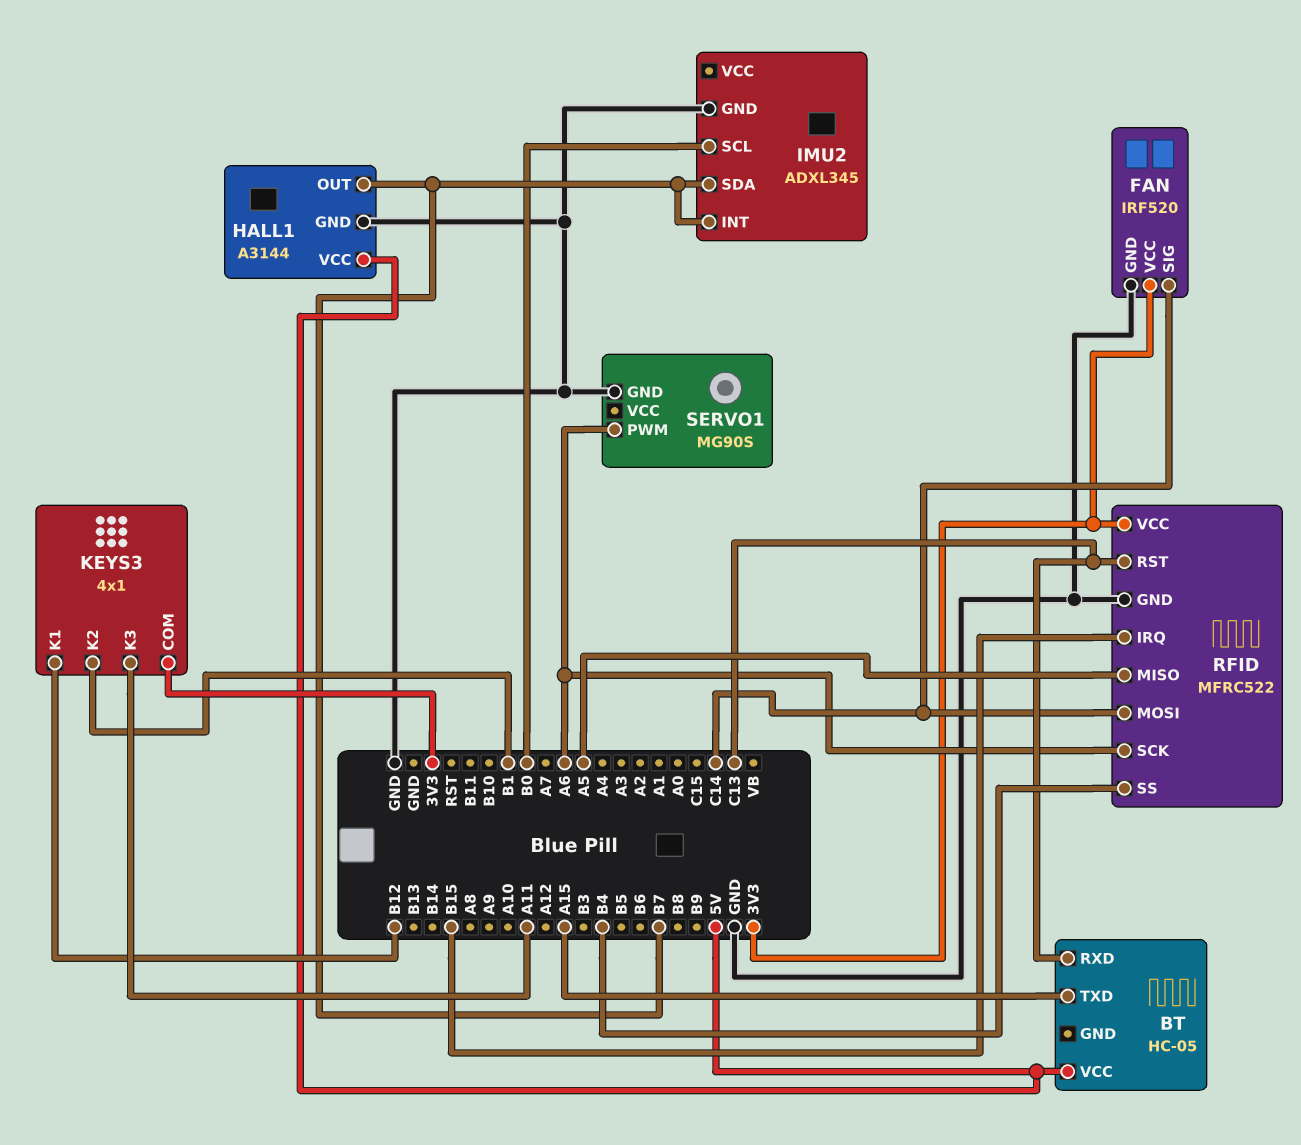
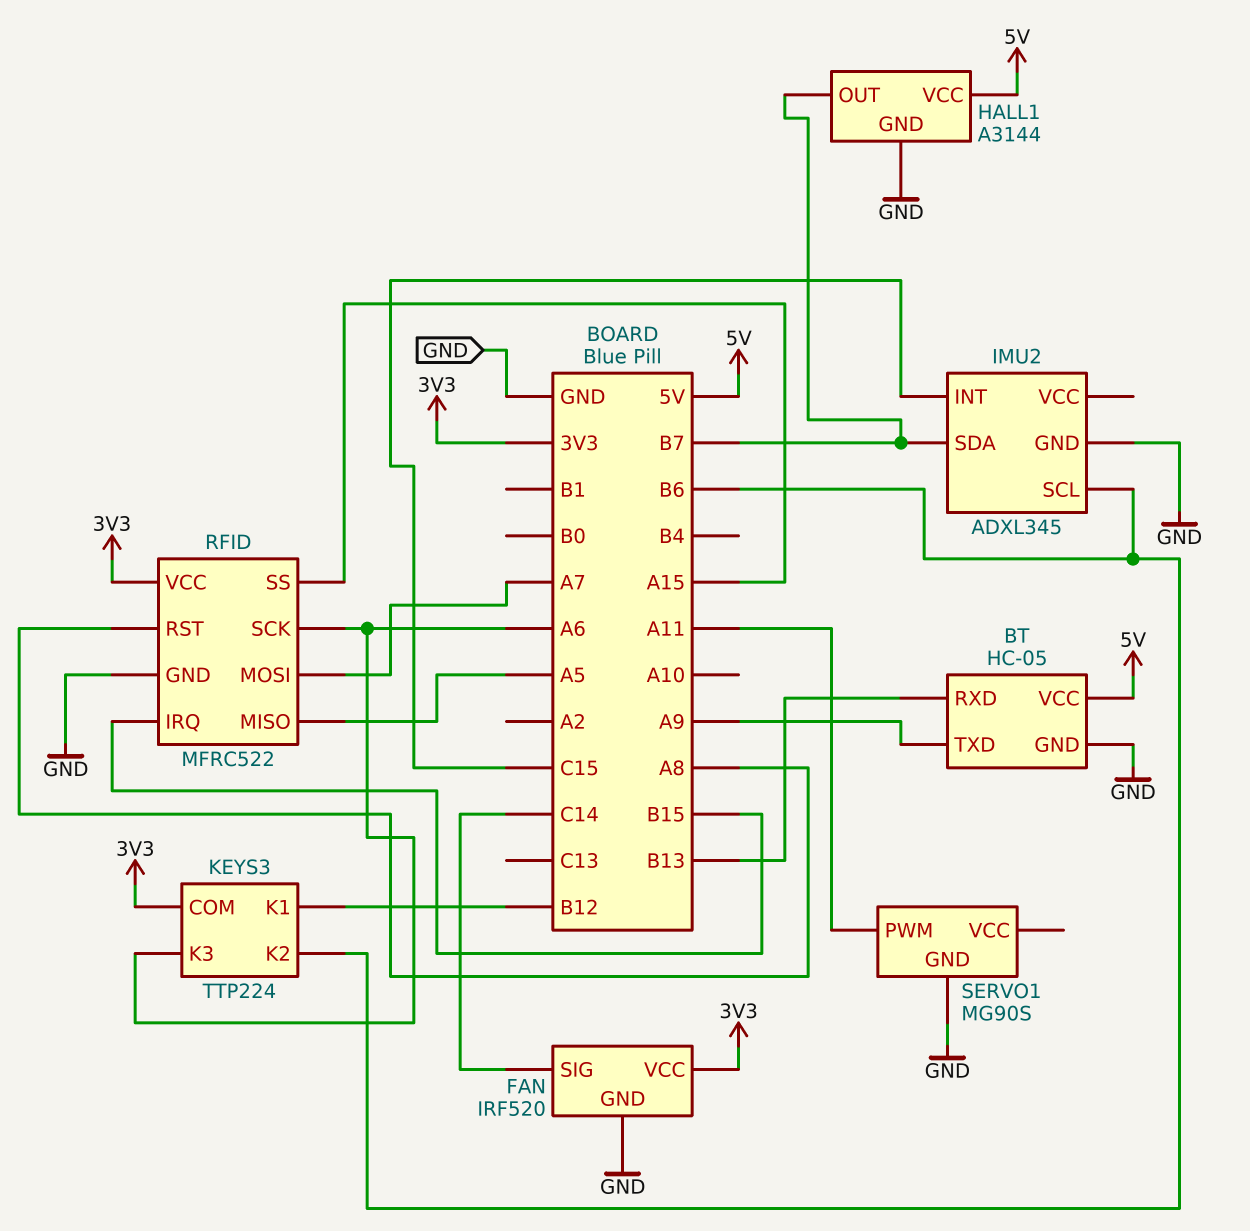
BT pin GND: none -> GND
BT pin RXD: C13 -> B13
BT pin TXD: A15 -> A9
IMU2 pin INT: B7 -> C15
IMU2 pin SCL: B0 -> B6
KEYS3: 4x1 -> TTP224
KEYS3 pin K2: B1 -> B6
KEYS3 pin K3: A11 -> A6
RFID pin MOSI: C14 -> A7
RFID pin RST: C13 -> A8
RFID pin SS: B4 -> A15
SERVO1 pin PWM: A6 -> A11

